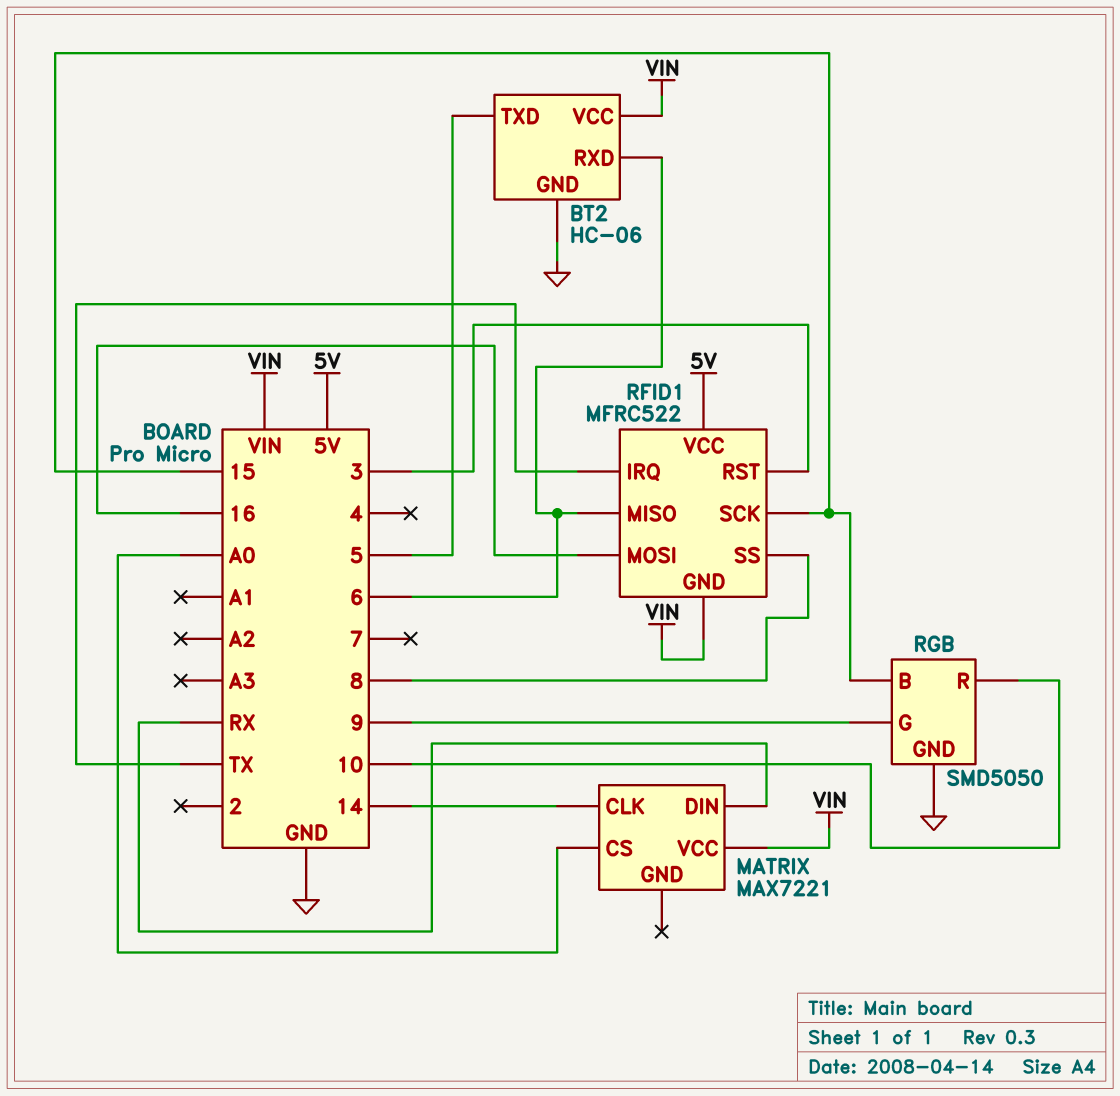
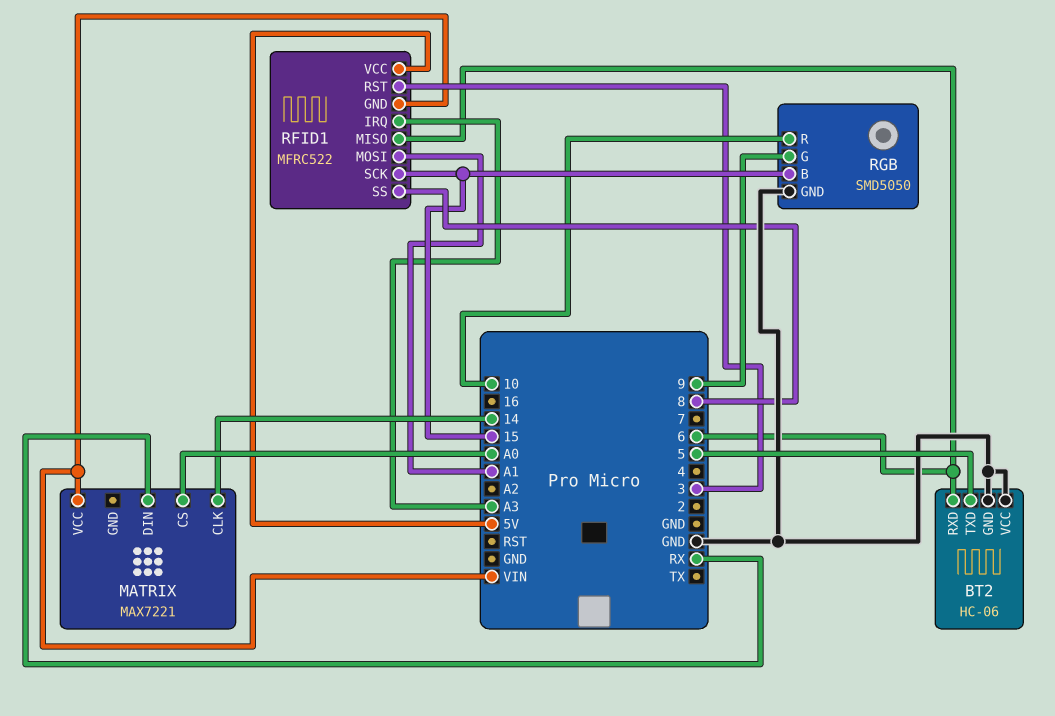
BT2 pin VCC: VIN -> GND
RFID1 pin IRQ: TX -> A3
RFID1 pin MOSI: 16 -> A1

